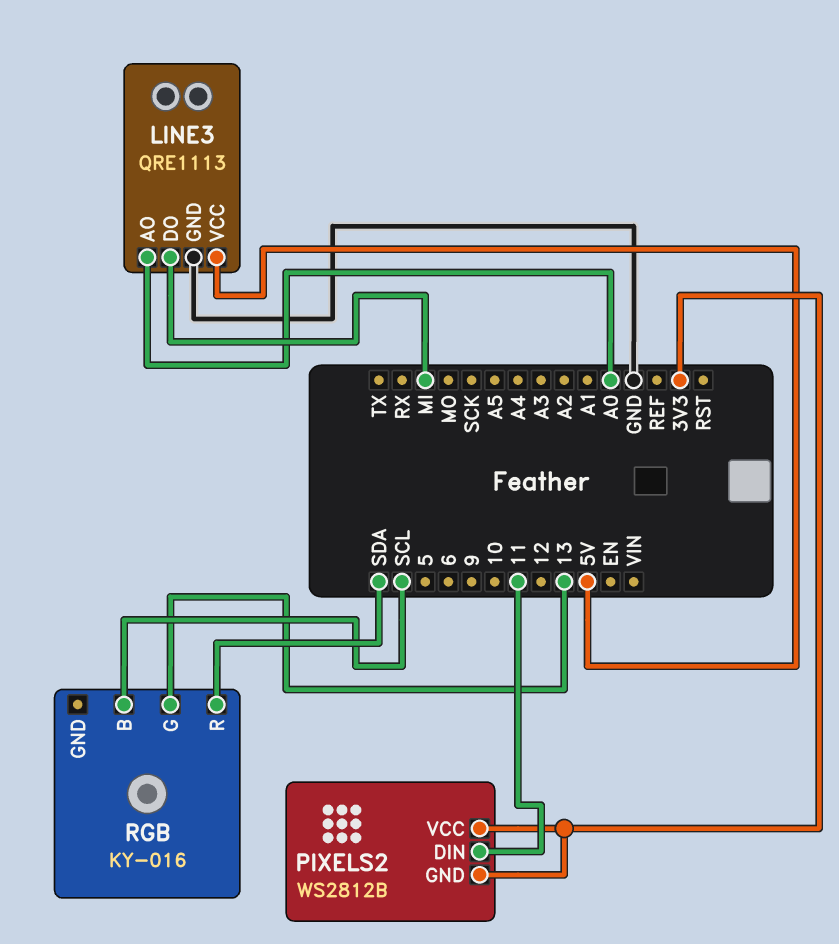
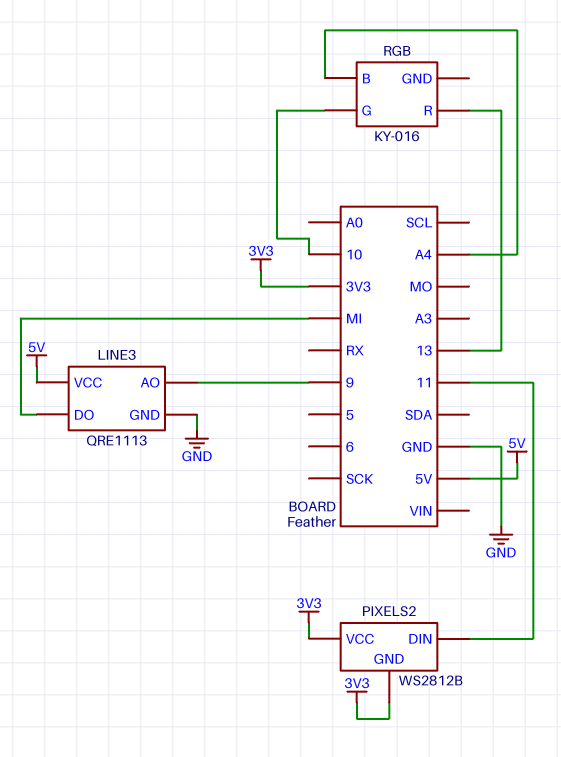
LINE3 pin AO: A0 -> 9
RGB pin B: SCL -> A4
RGB pin G: 13 -> 10
RGB pin R: SDA -> 13

